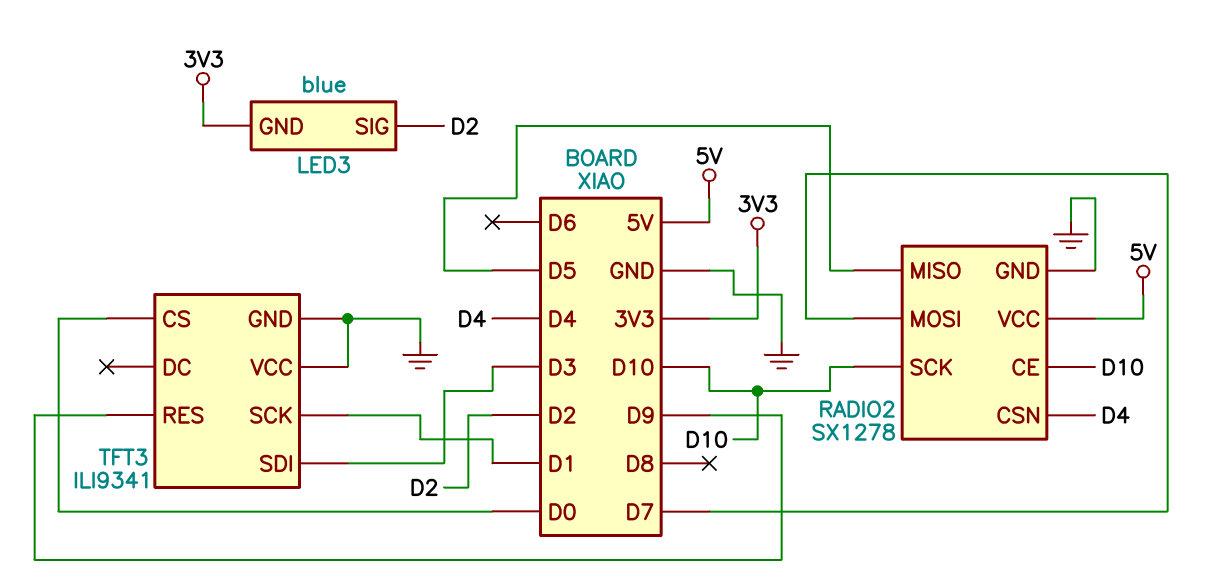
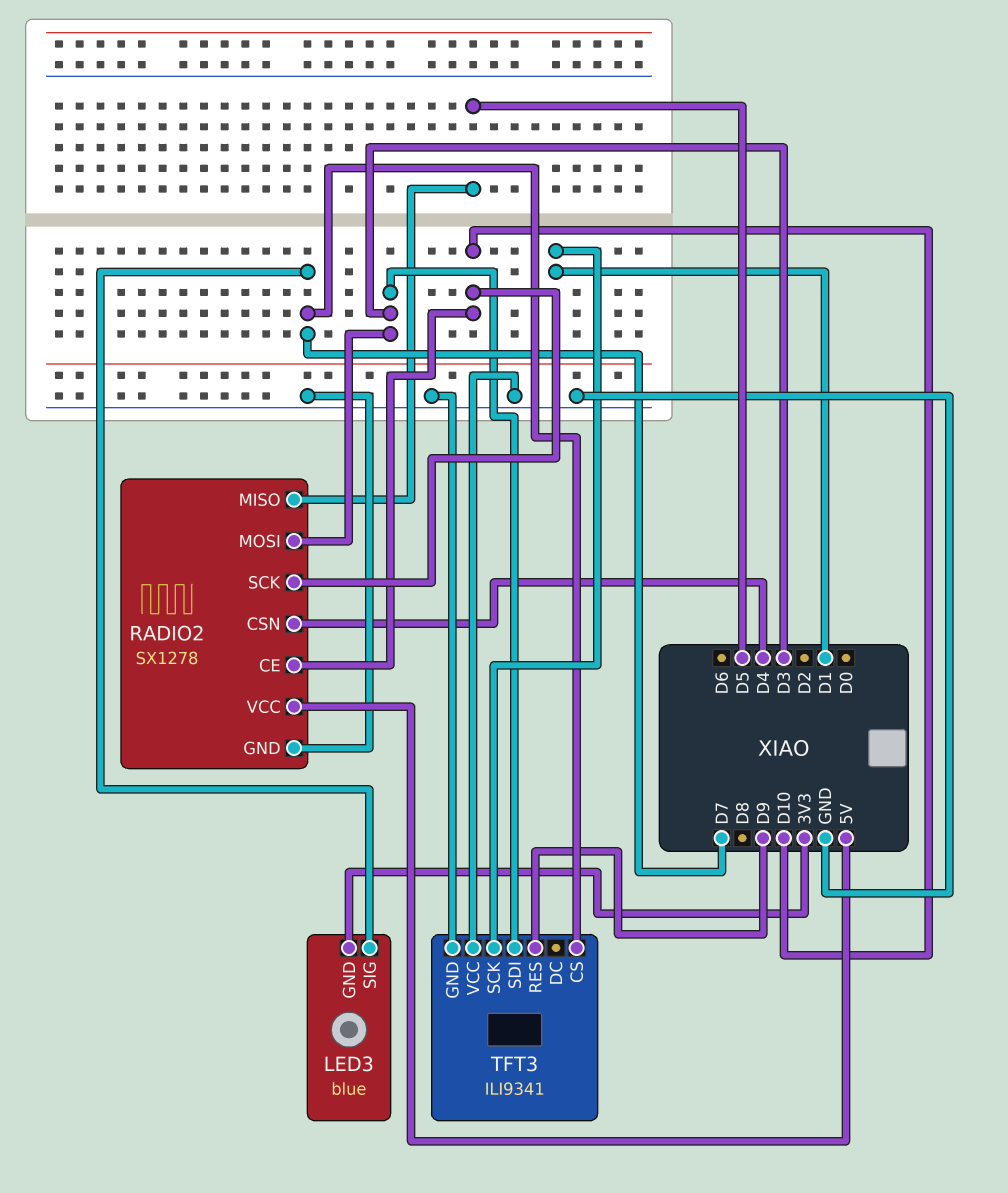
LED3 pin SIG: D2 -> D7
RADIO2 pin MOSI: D7 -> D3
TFT3 pin CS: D0 -> D7

